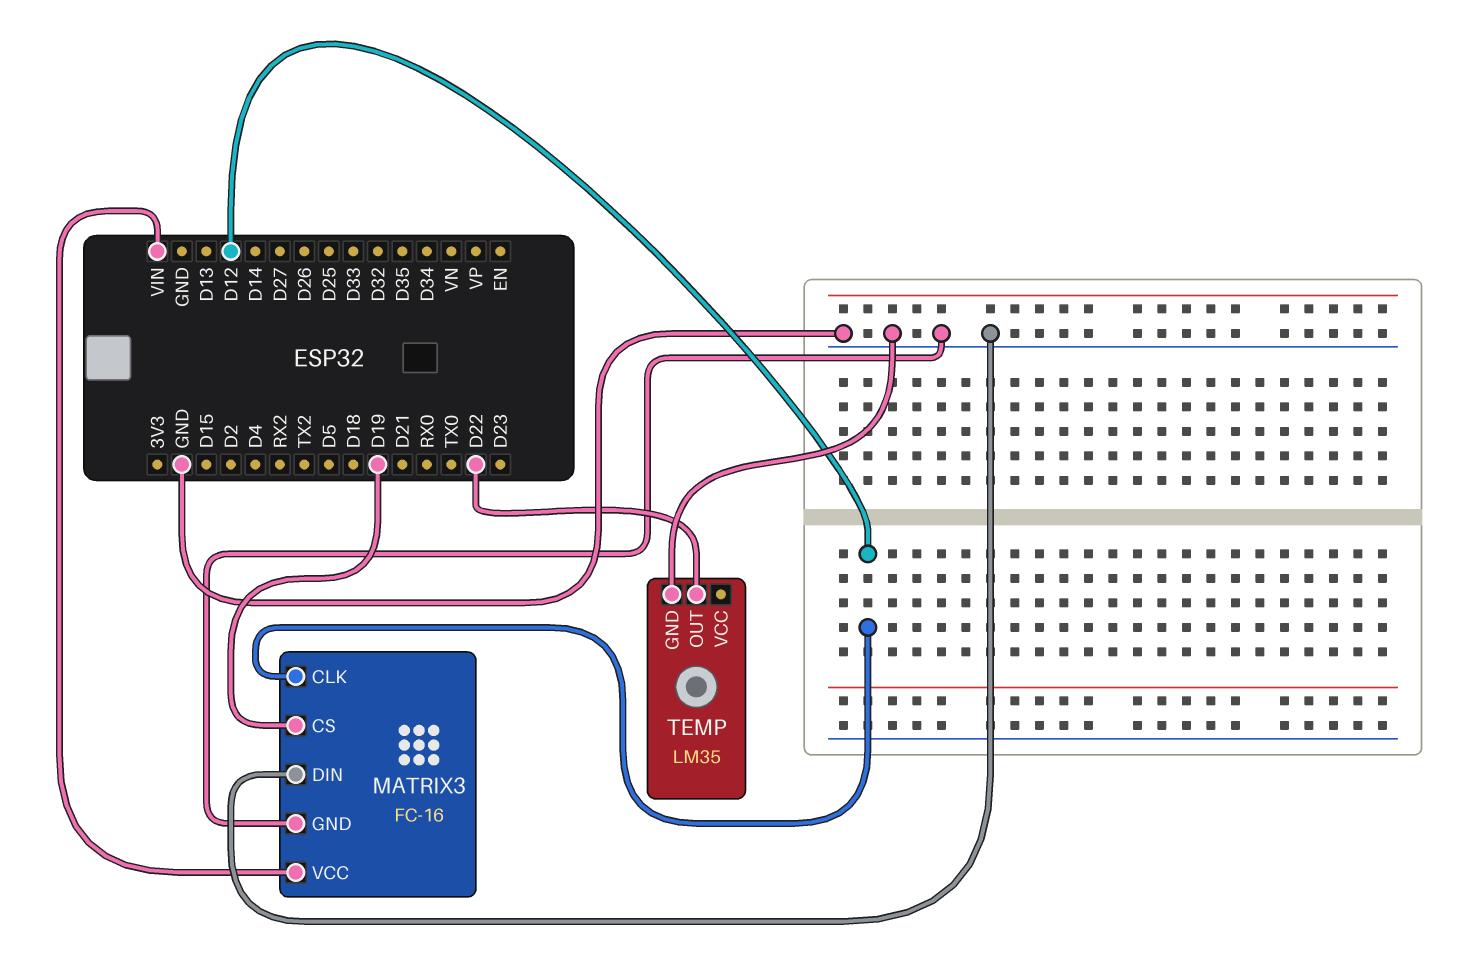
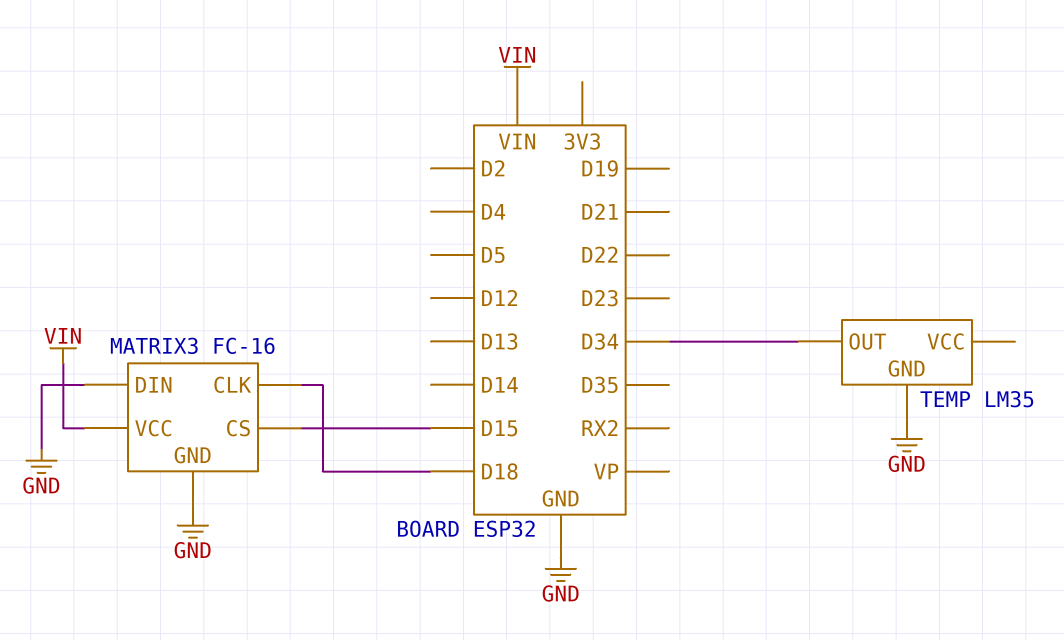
MATRIX3 pin CLK: D12 -> D18
MATRIX3 pin CS: D19 -> D15
TEMP pin OUT: D22 -> D34

